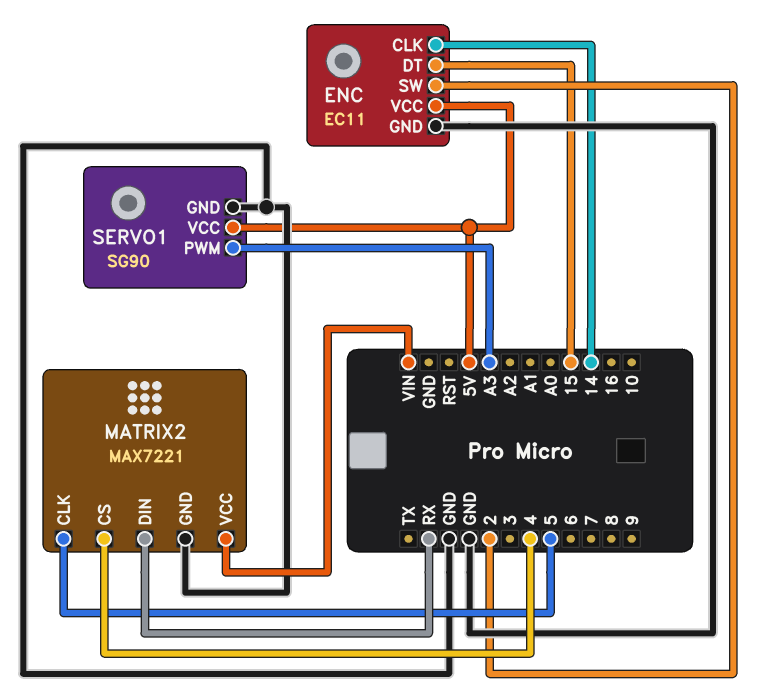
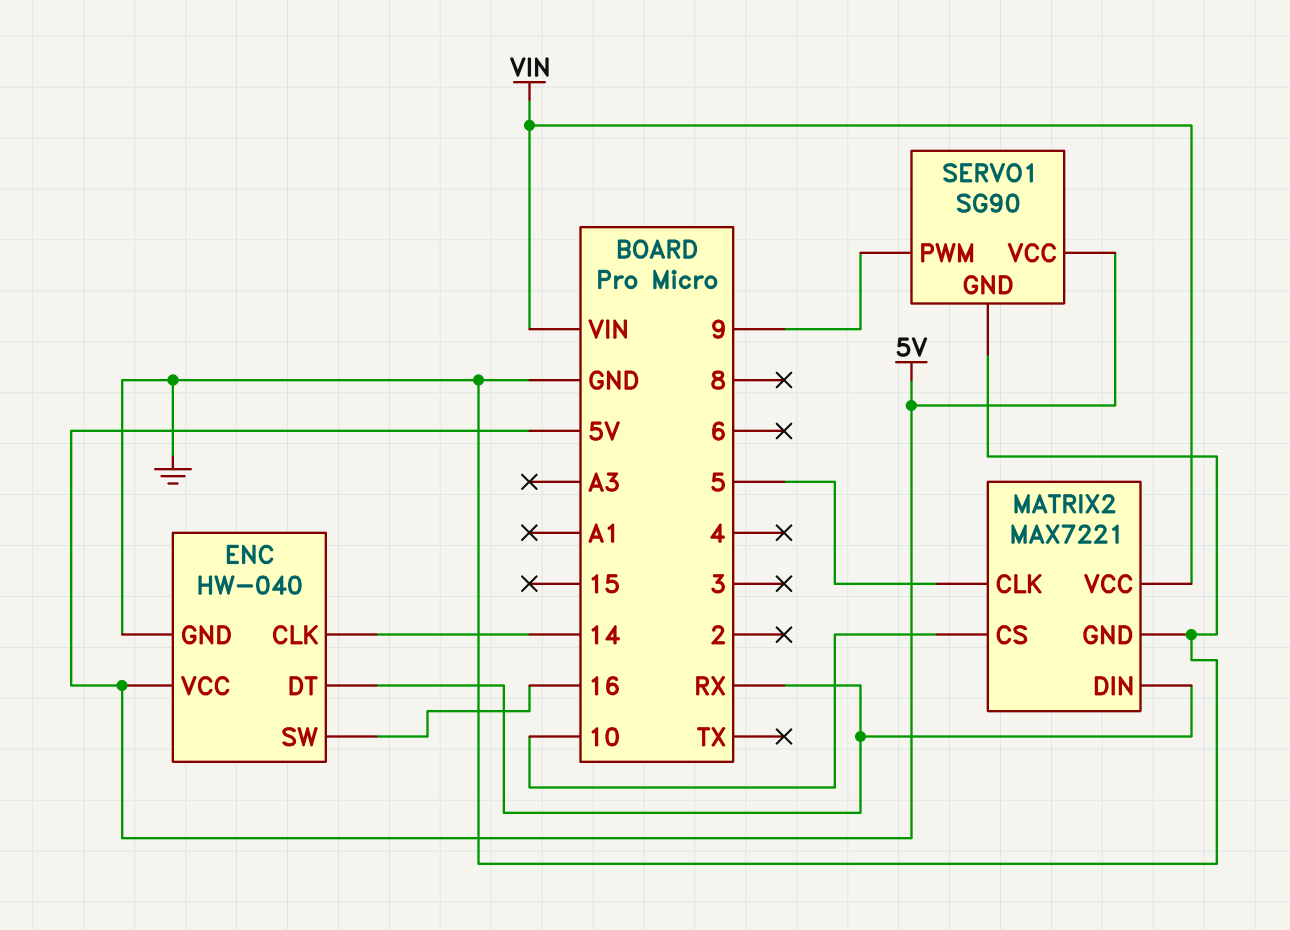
ENC: EC11 -> HW-040
ENC pin DT: 15 -> RX
ENC pin SW: 2 -> 16
MATRIX2 pin CS: 4 -> 10
SERVO1 pin PWM: A3 -> 9

